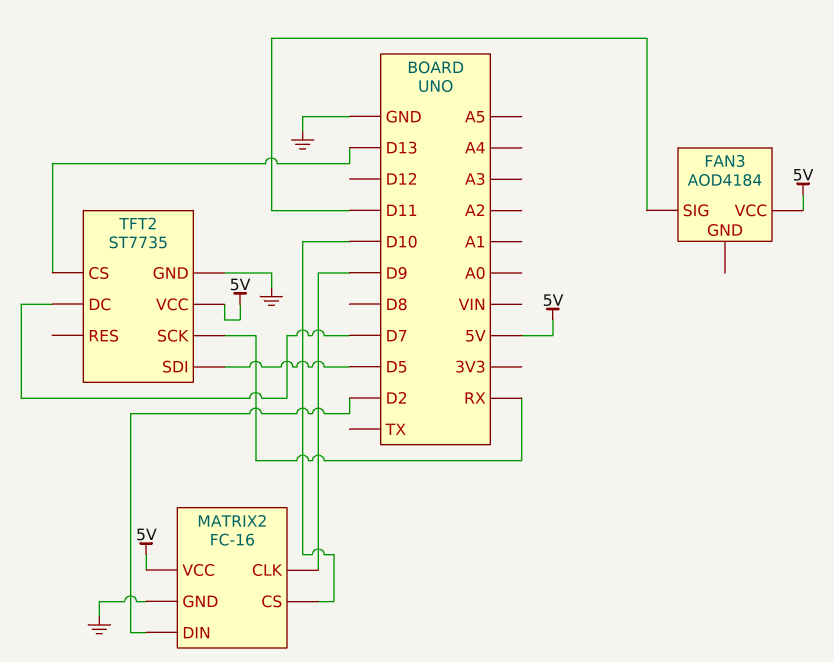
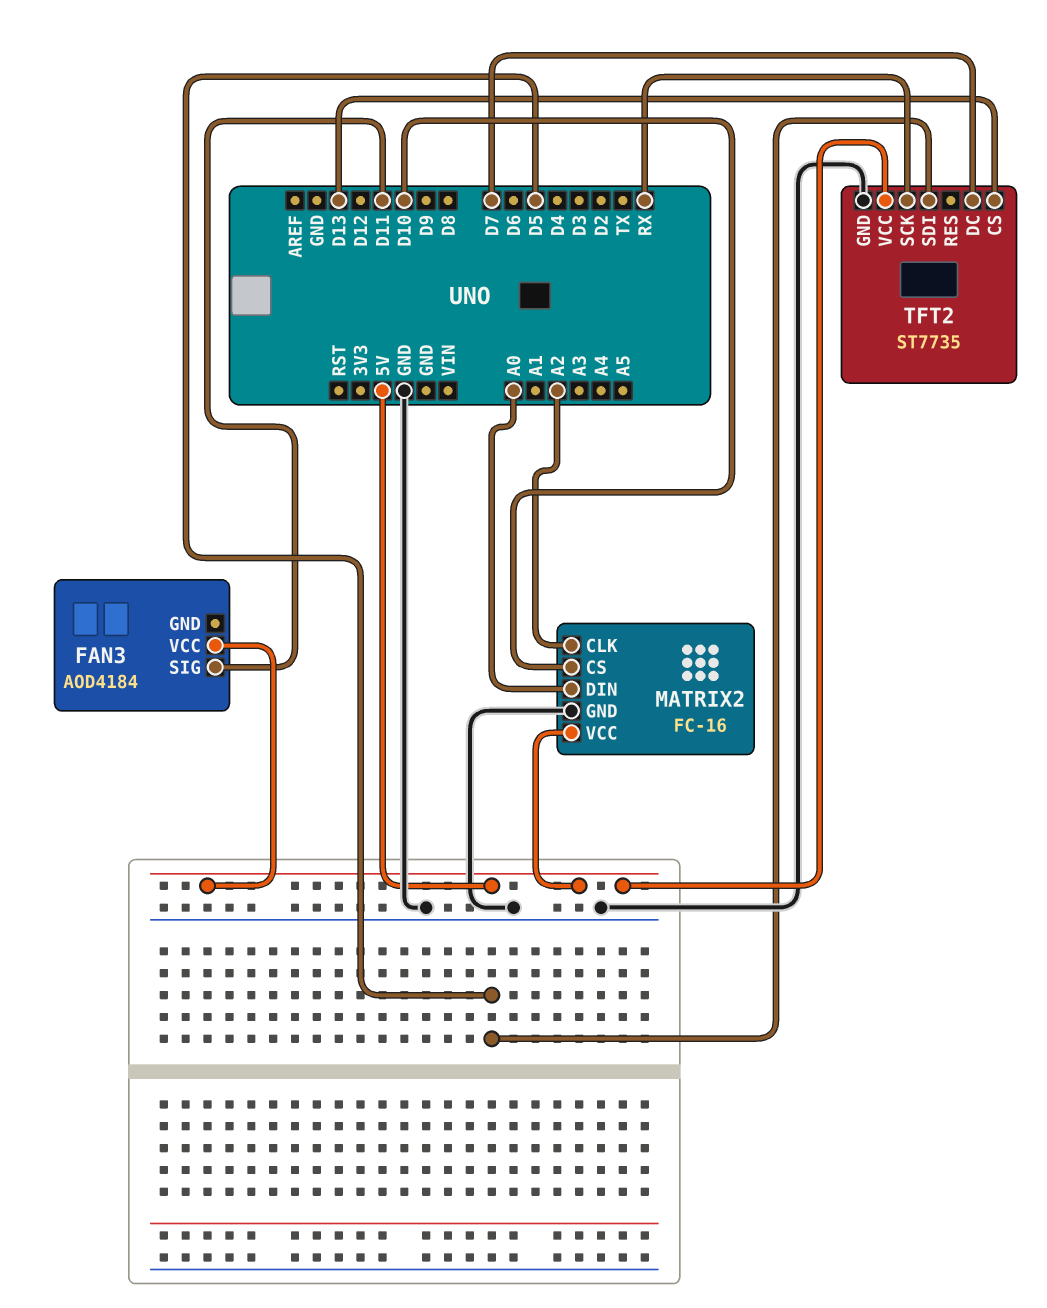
MATRIX2 pin CLK: D9 -> A2
MATRIX2 pin DIN: D2 -> A0

